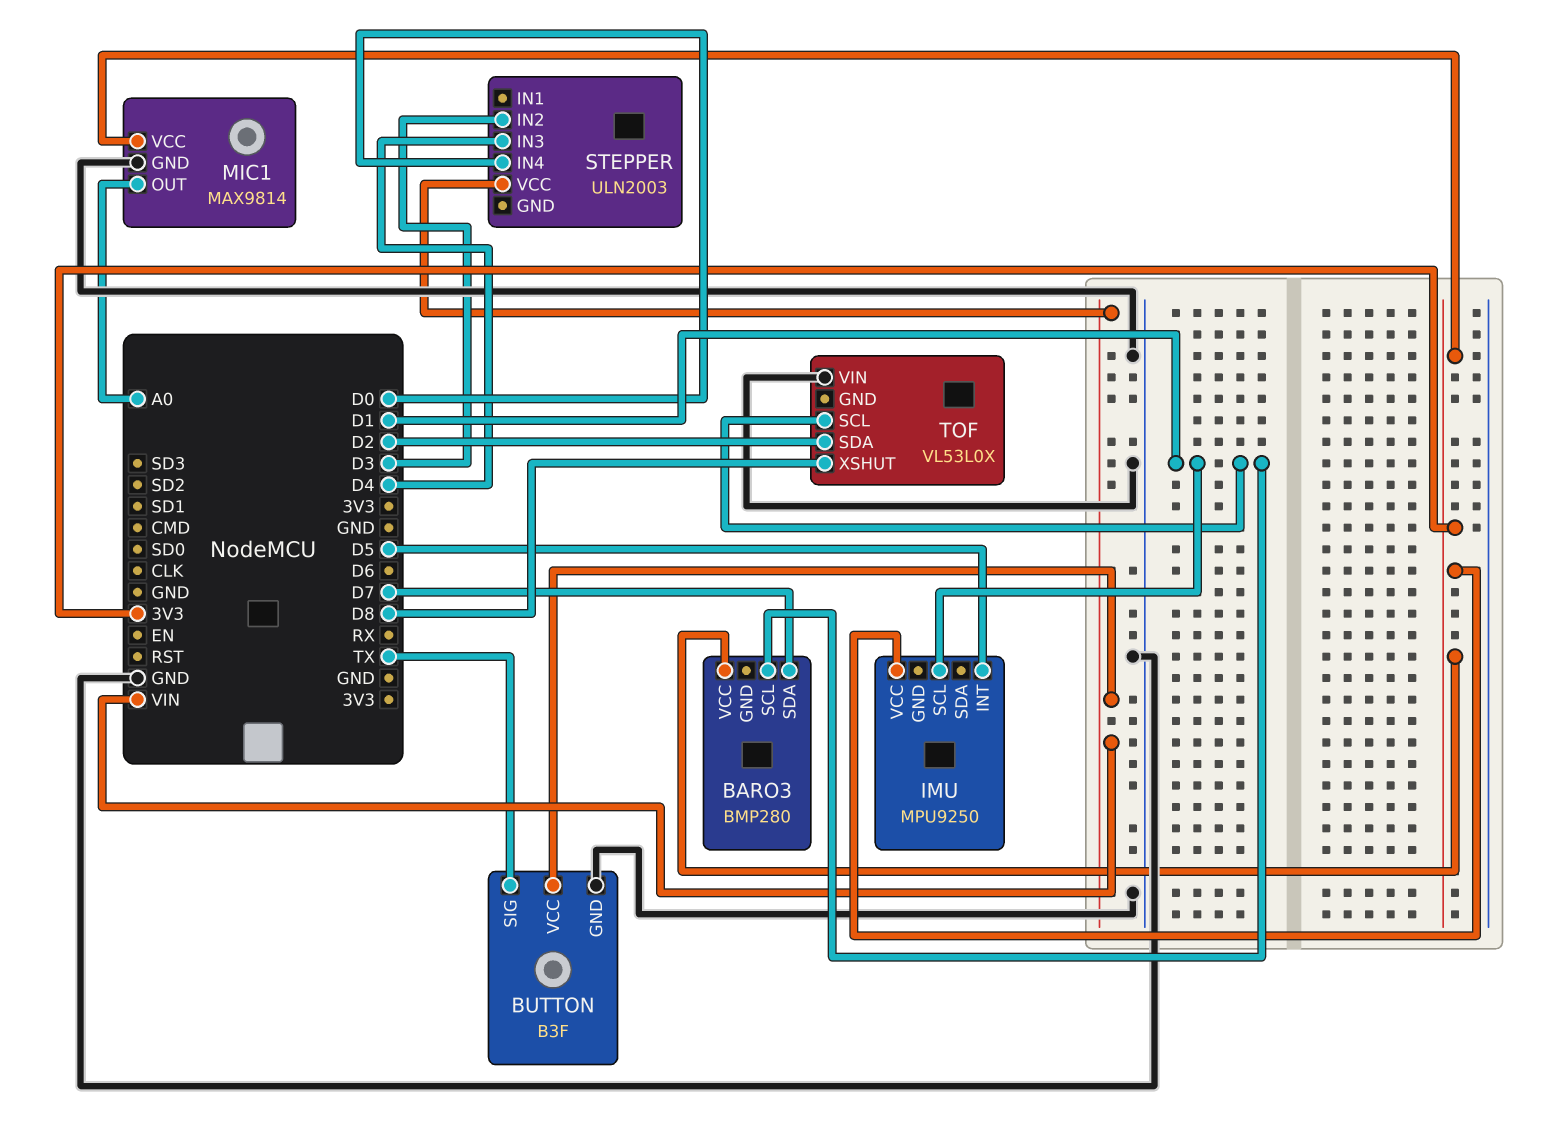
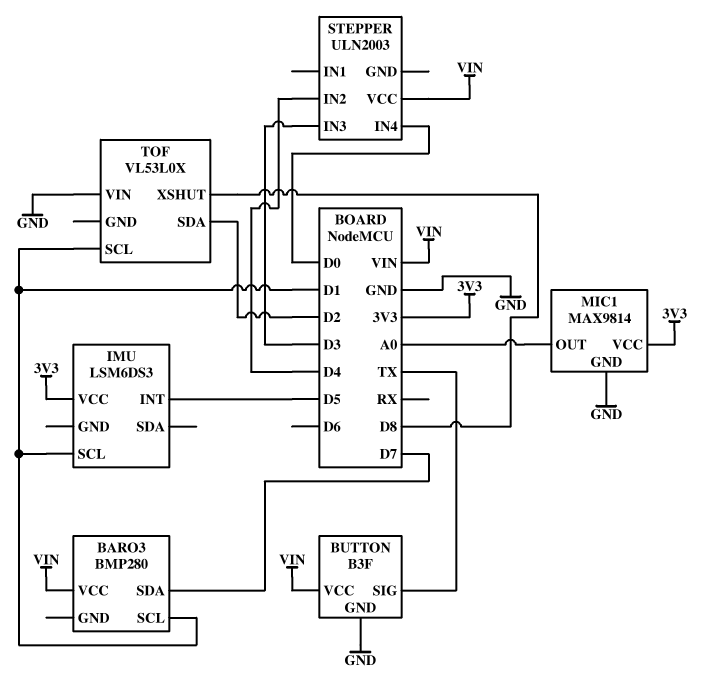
BARO3 pin VCC: 3V3 -> VIN
IMU: MPU9250 -> LSM6DS3
STEPPER pin IN2: D3 -> D4
STEPPER pin IN3: D4 -> D3

